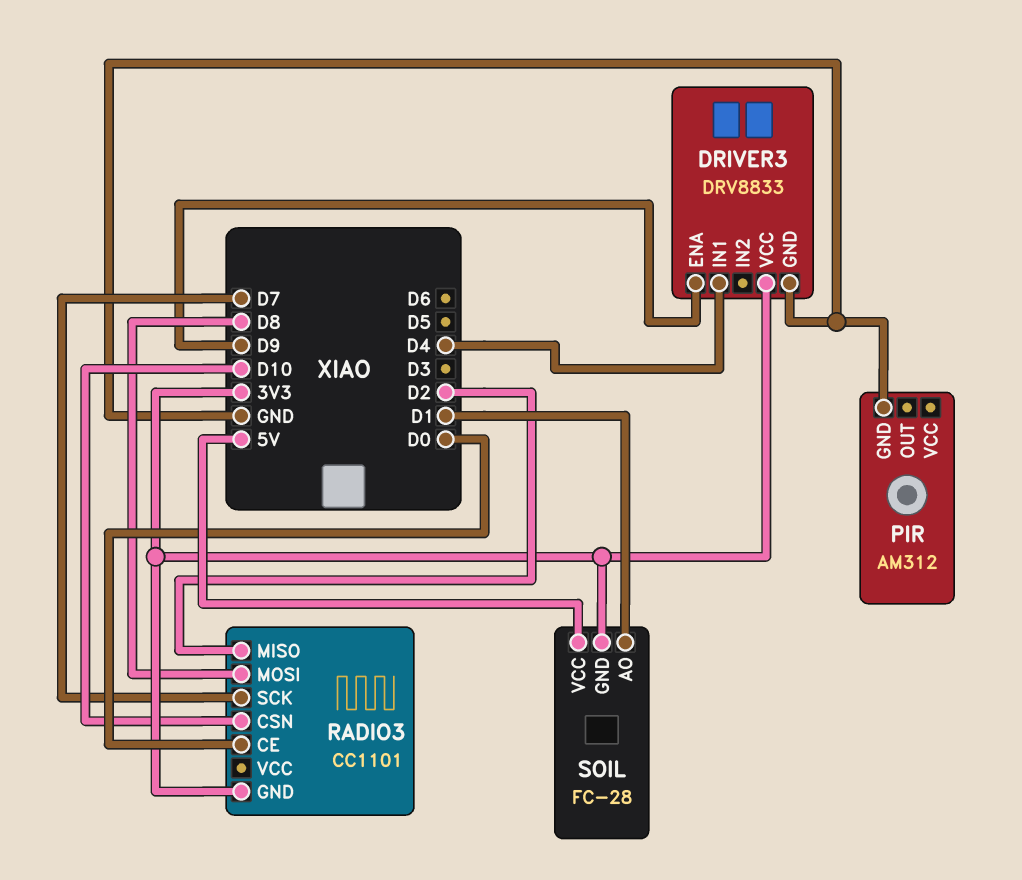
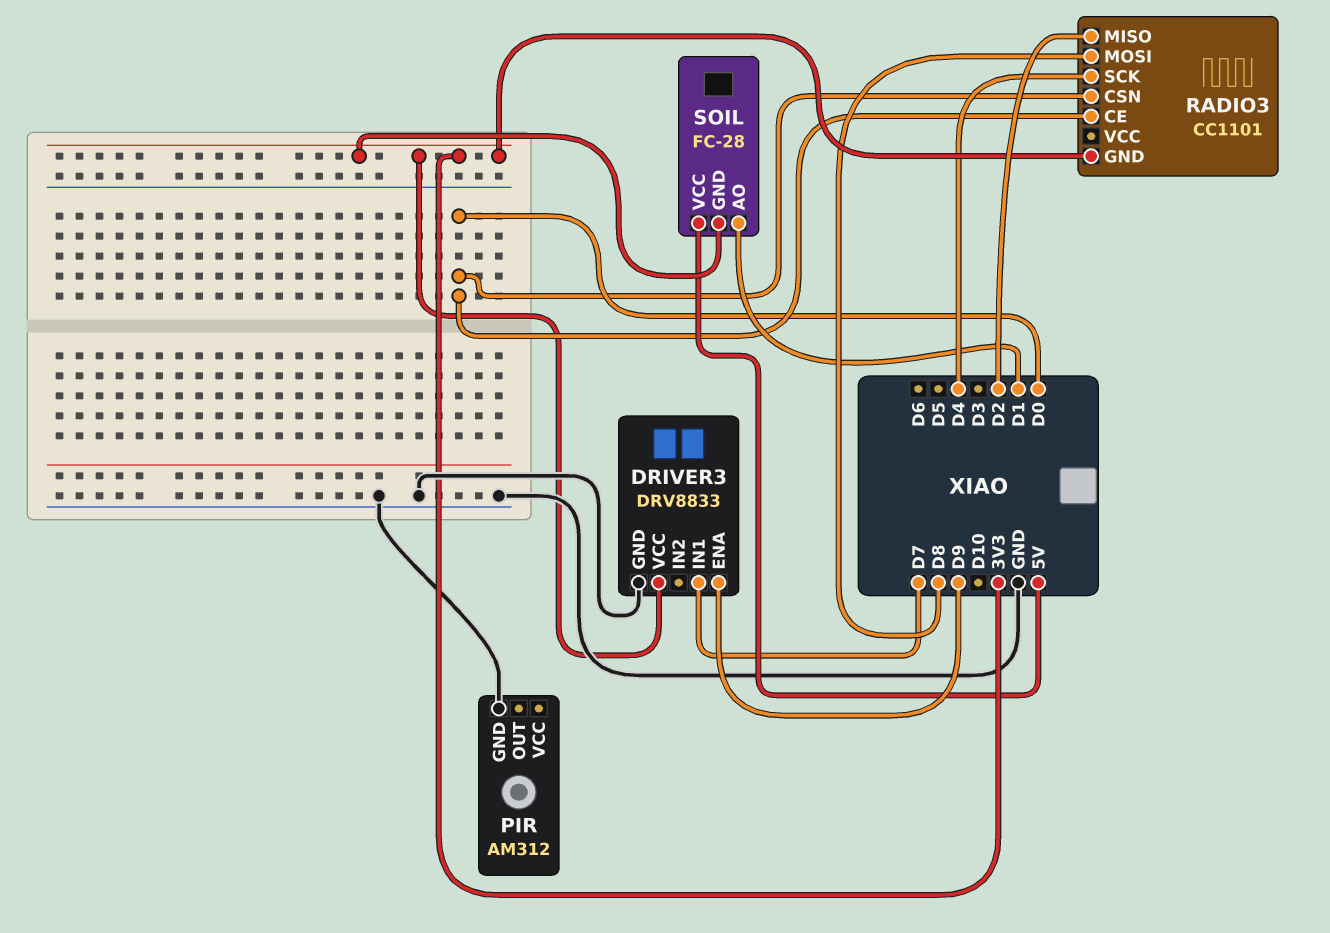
DRIVER3 pin IN1: D4 -> D7
RADIO3 pin CSN: D10 -> D0
RADIO3 pin SCK: D7 -> D4

